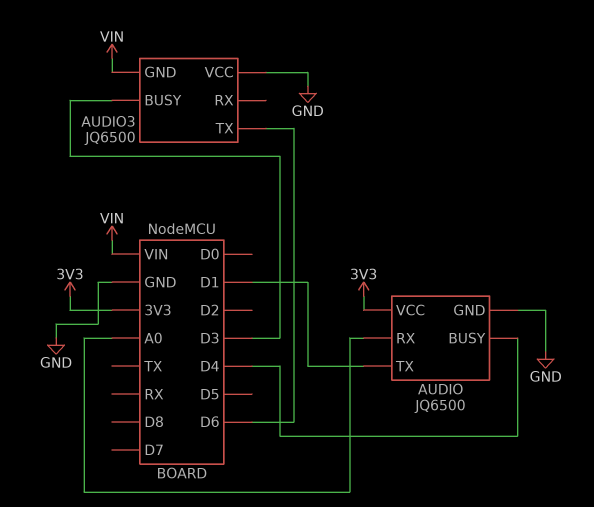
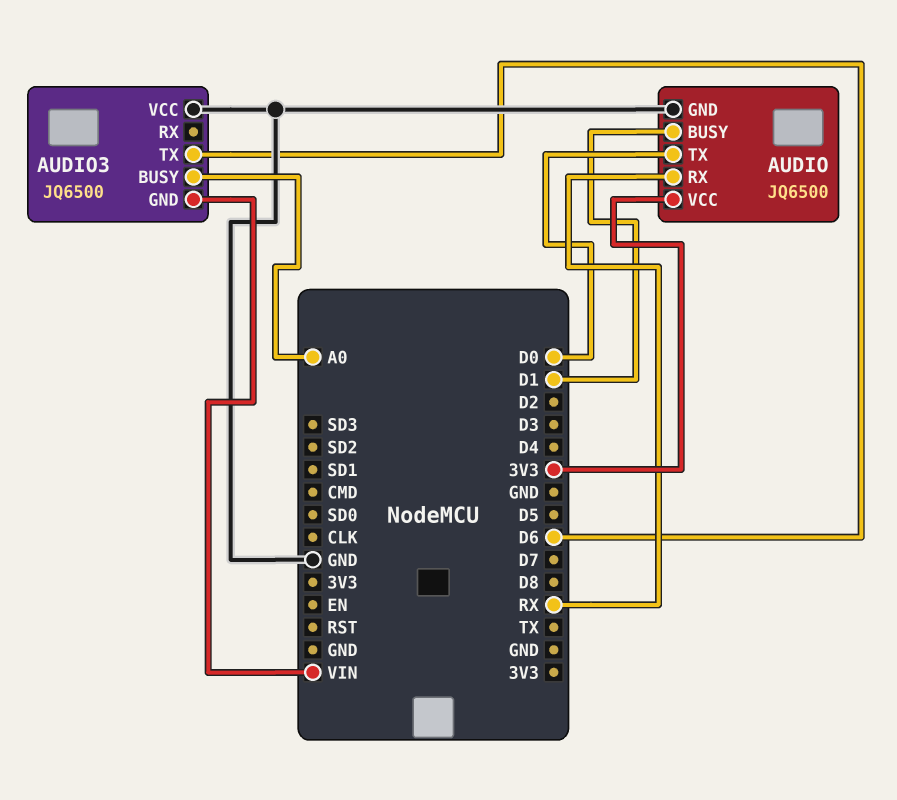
AUDIO pin BUSY: D4 -> D1
AUDIO pin RX: A0 -> RX
AUDIO pin TX: D1 -> D0
AUDIO3 pin BUSY: D3 -> A0

